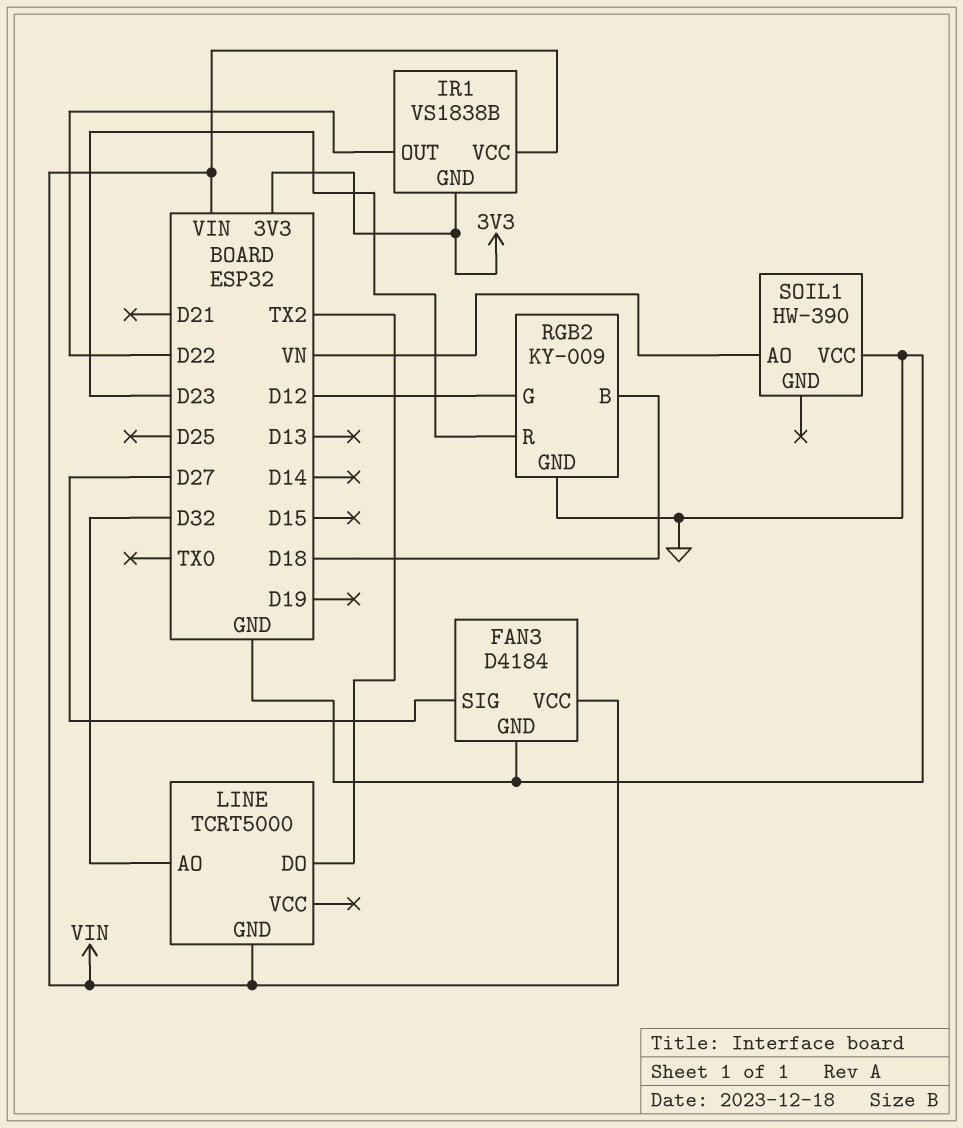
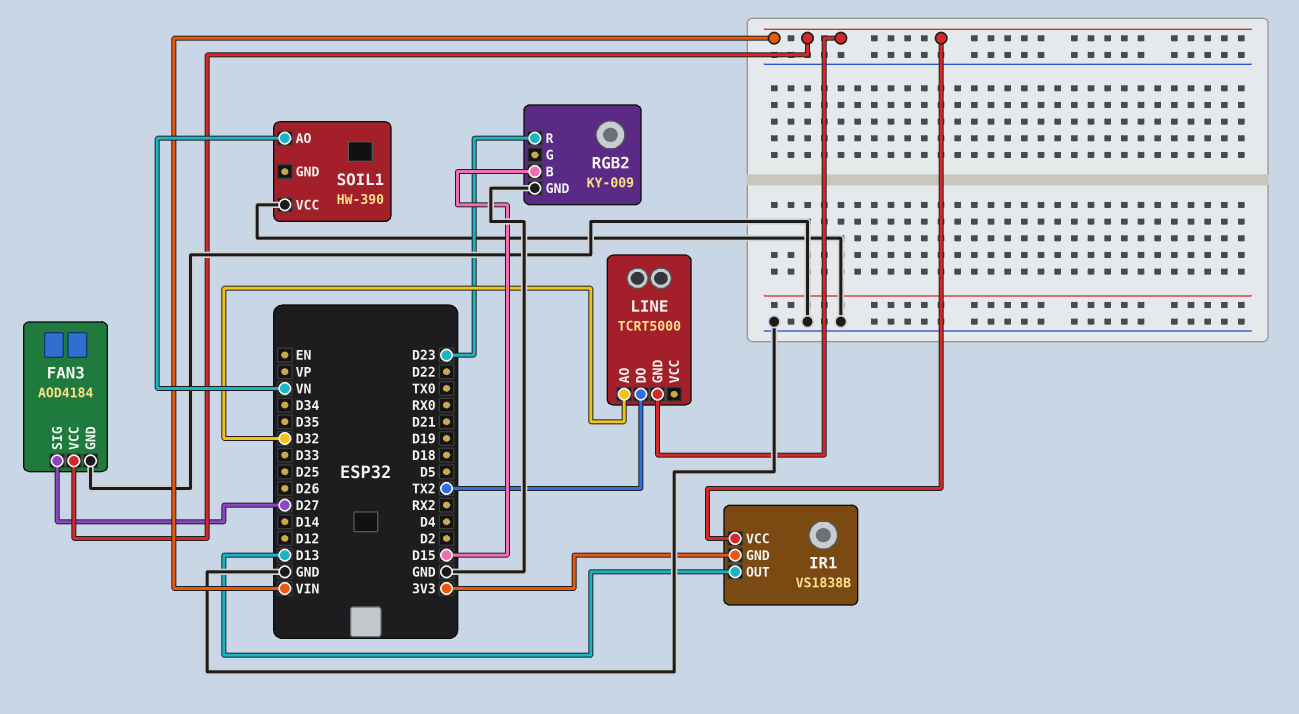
FAN3: D4184 -> AOD4184
IR1 pin OUT: D22 -> D13
RGB2 pin B: D18 -> D15
RGB2 pin G: D12 -> none

